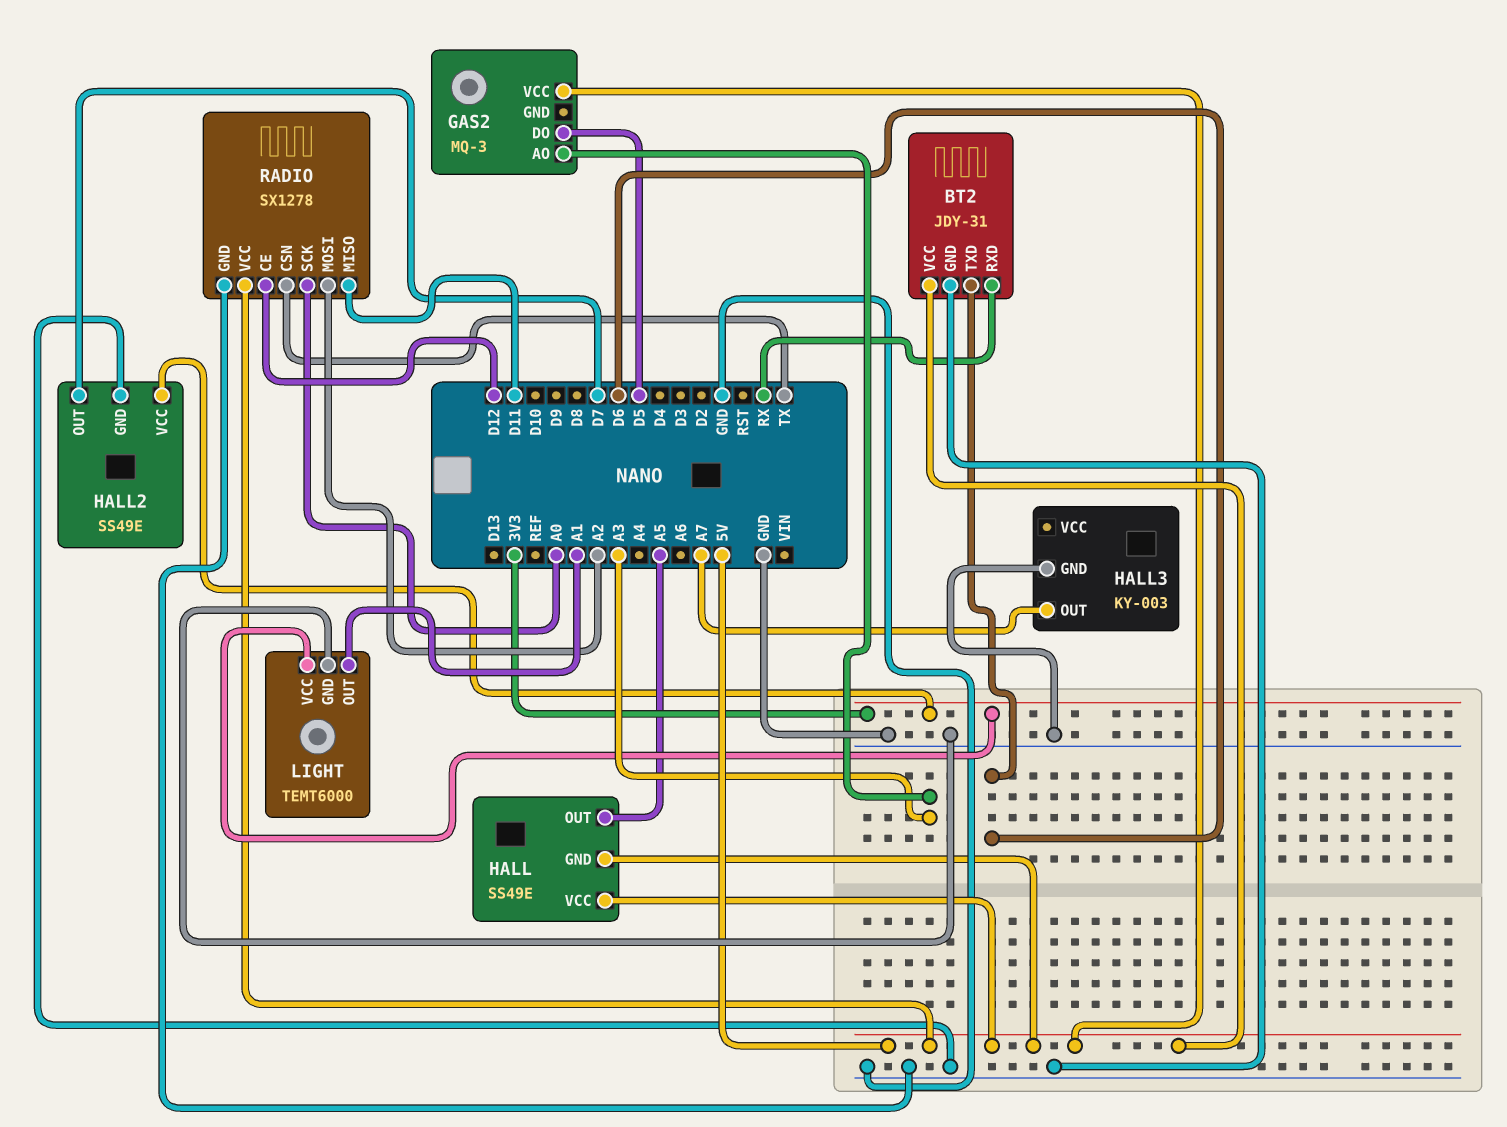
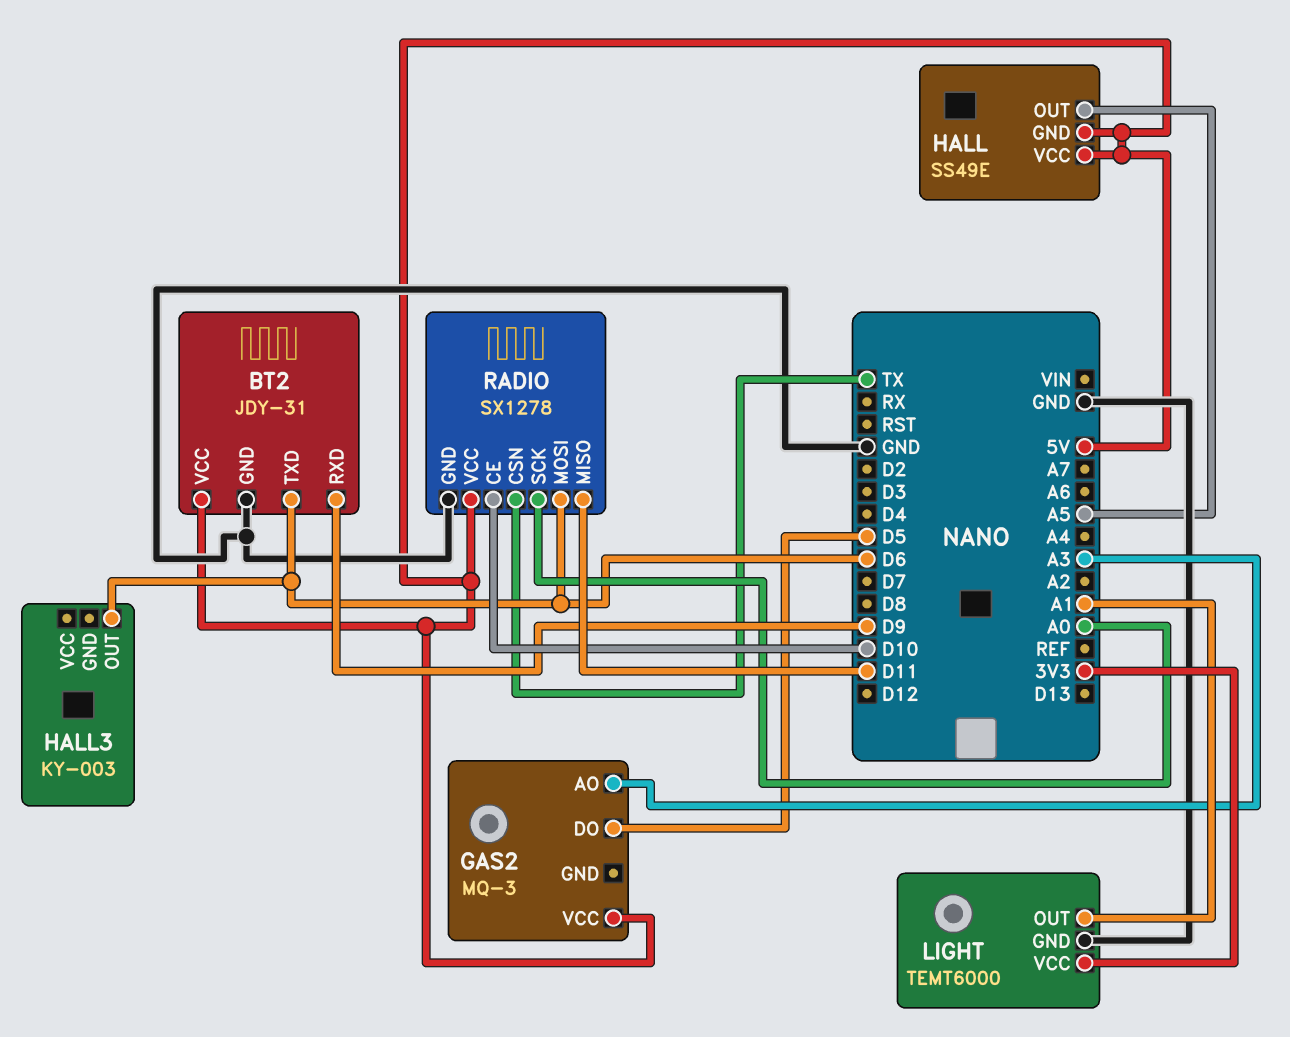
BT2 pin RXD: RX -> D9
HALL2: SS49E -> none
HALL2 pin GND: GND -> none
HALL2 pin OUT: D7 -> none
HALL2 pin VCC: 3V3 -> none
HALL3 pin GND: GND -> none
HALL3 pin OUT: A7 -> D6
RADIO pin CE: D12 -> D10
RADIO pin MOSI: A2 -> D6

